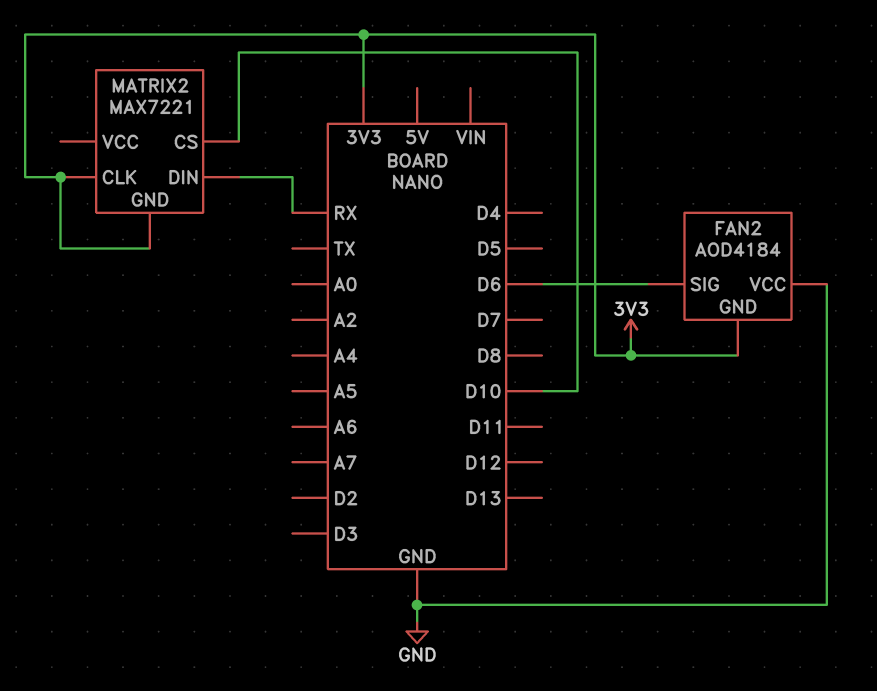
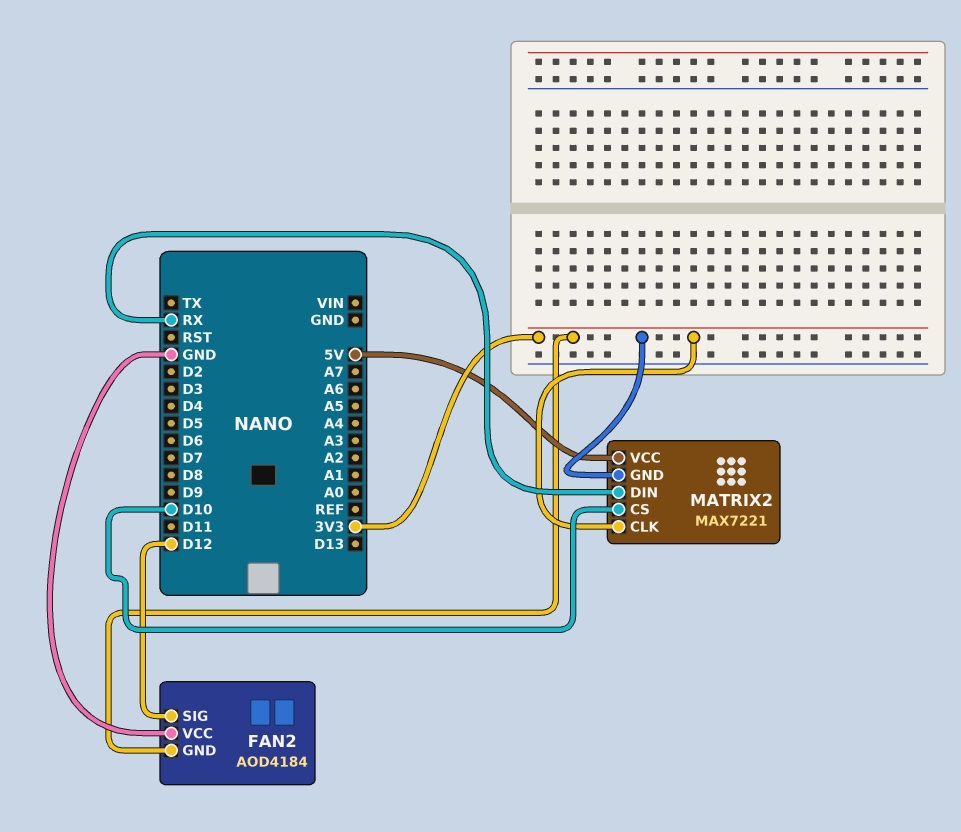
FAN2 pin SIG: D6 -> D12
MATRIX2 pin VCC: none -> 5V

